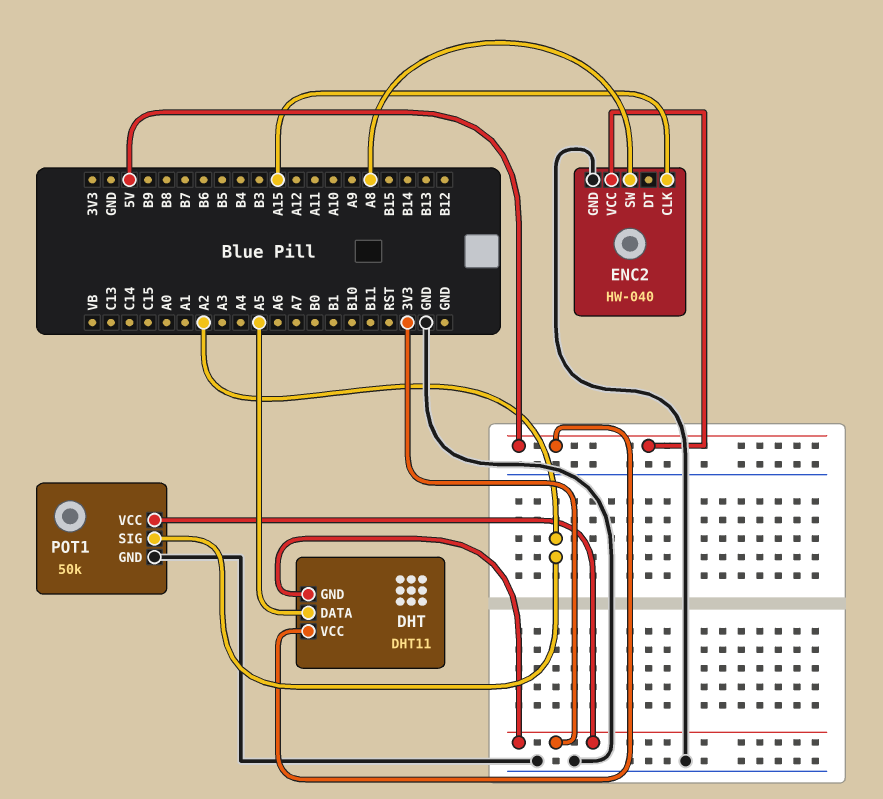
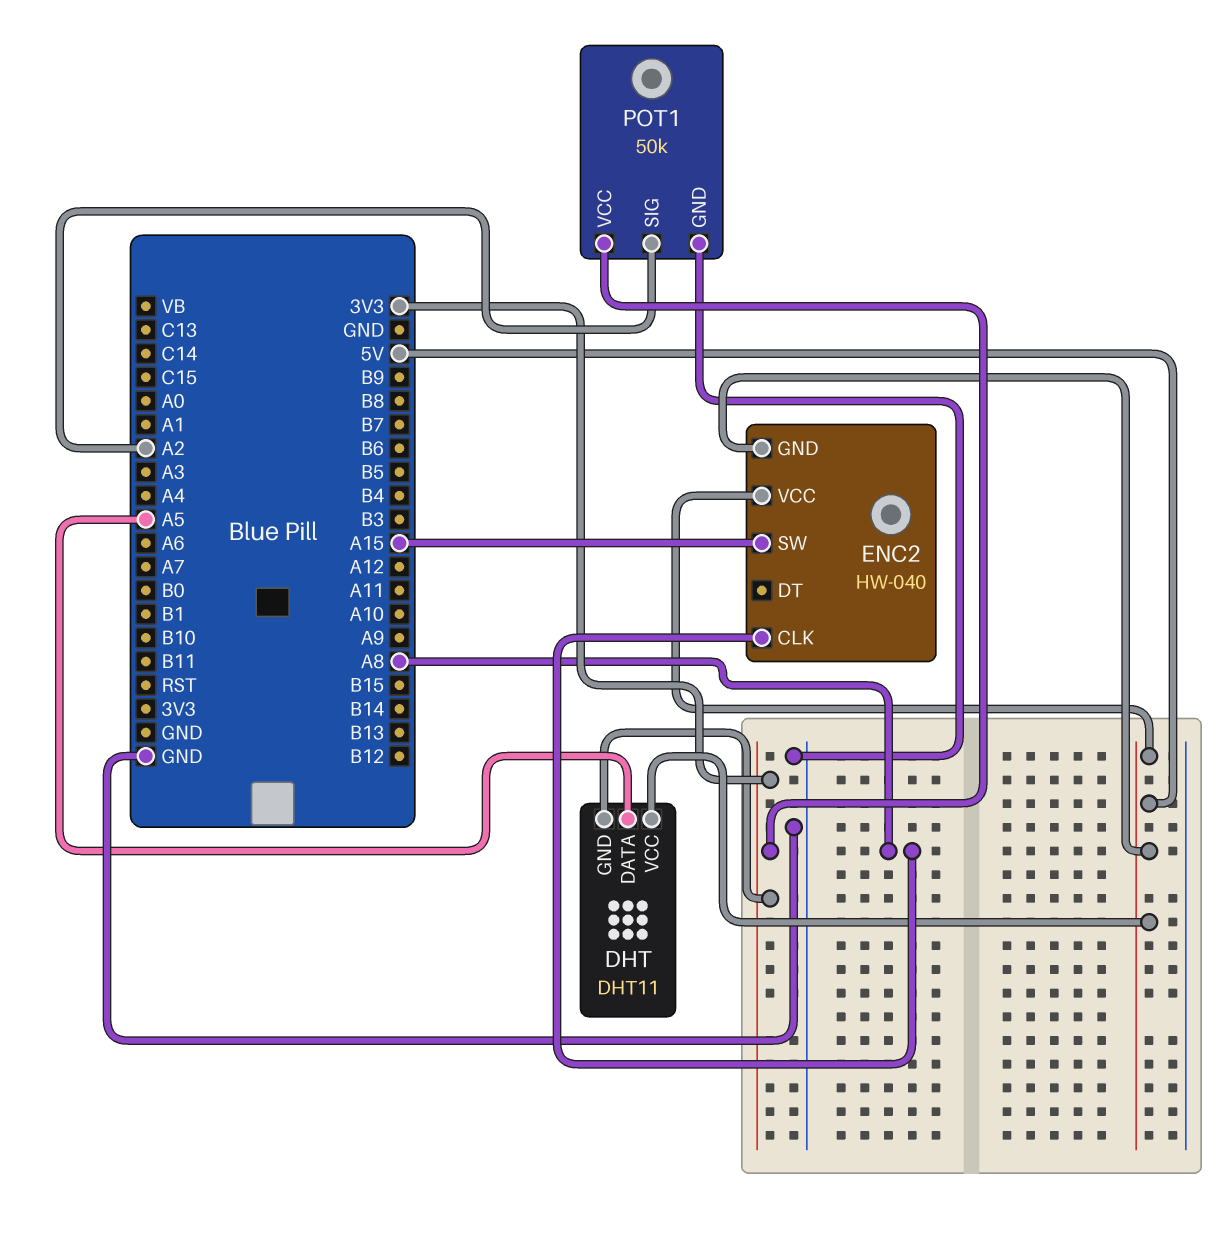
ENC2 pin CLK: A15 -> A8
ENC2 pin GND: GND -> 5V
ENC2 pin SW: A8 -> A15

